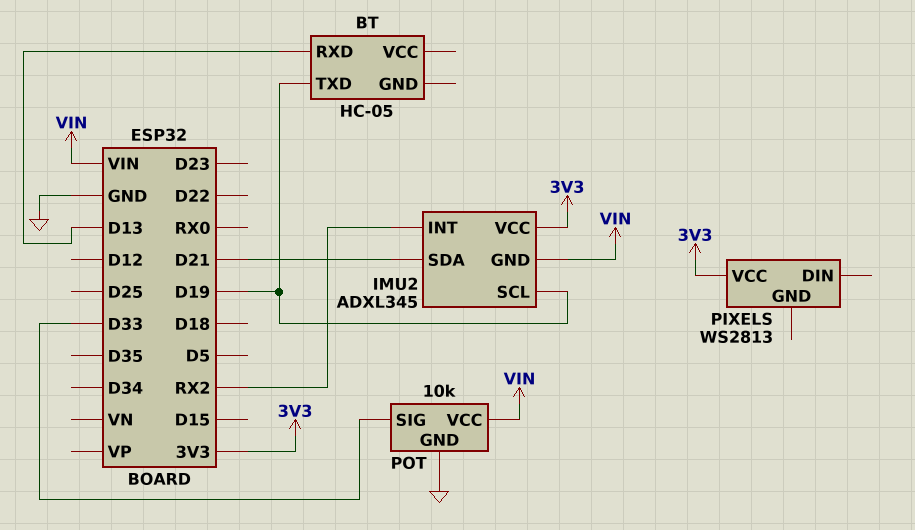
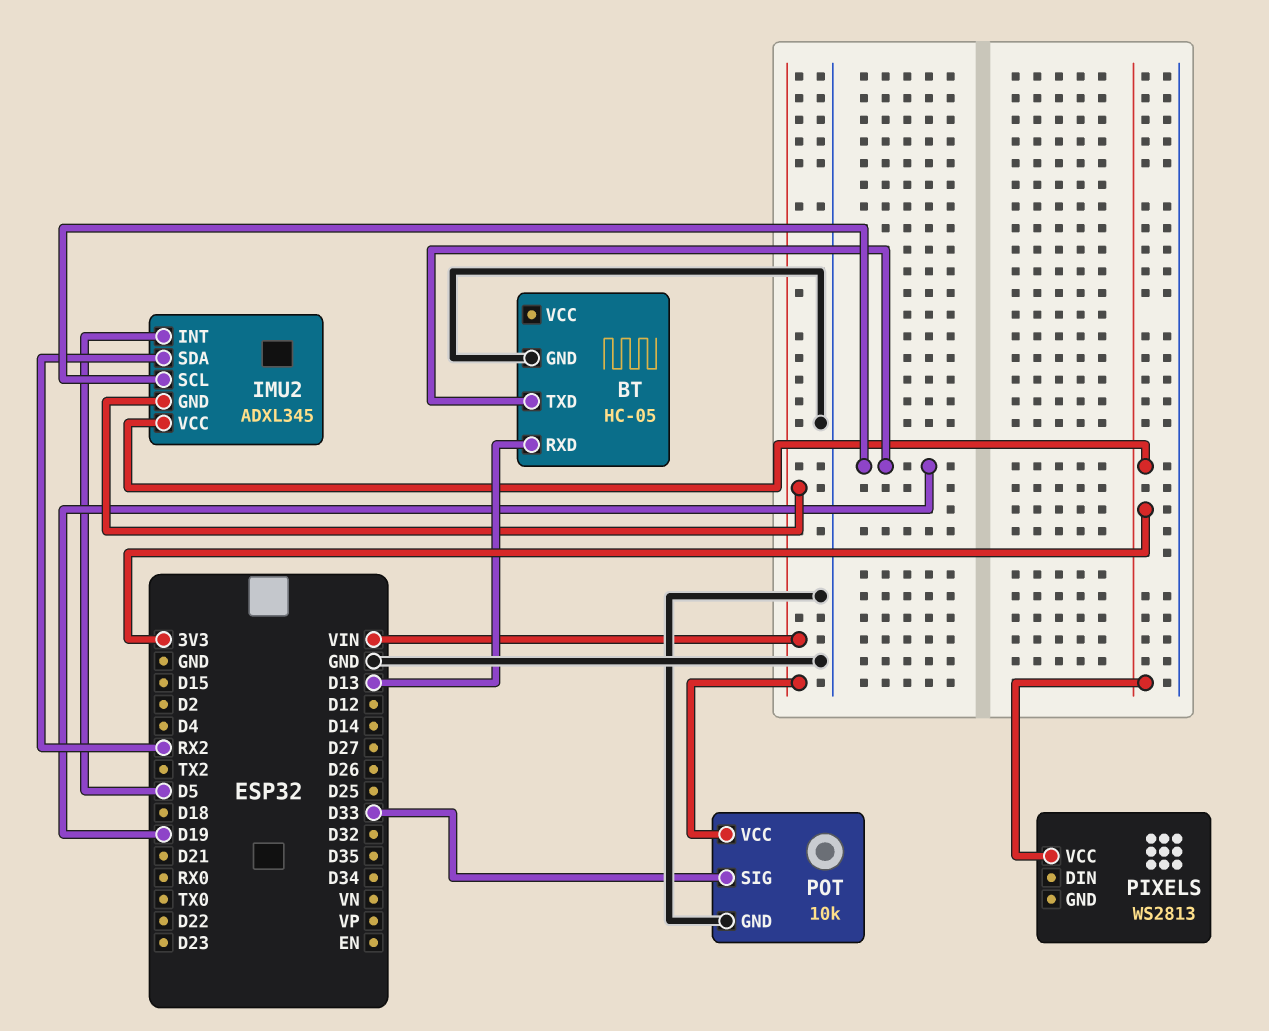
BT pin GND: none -> GND
IMU2 pin INT: RX2 -> D5
IMU2 pin SDA: D21 -> RX2

